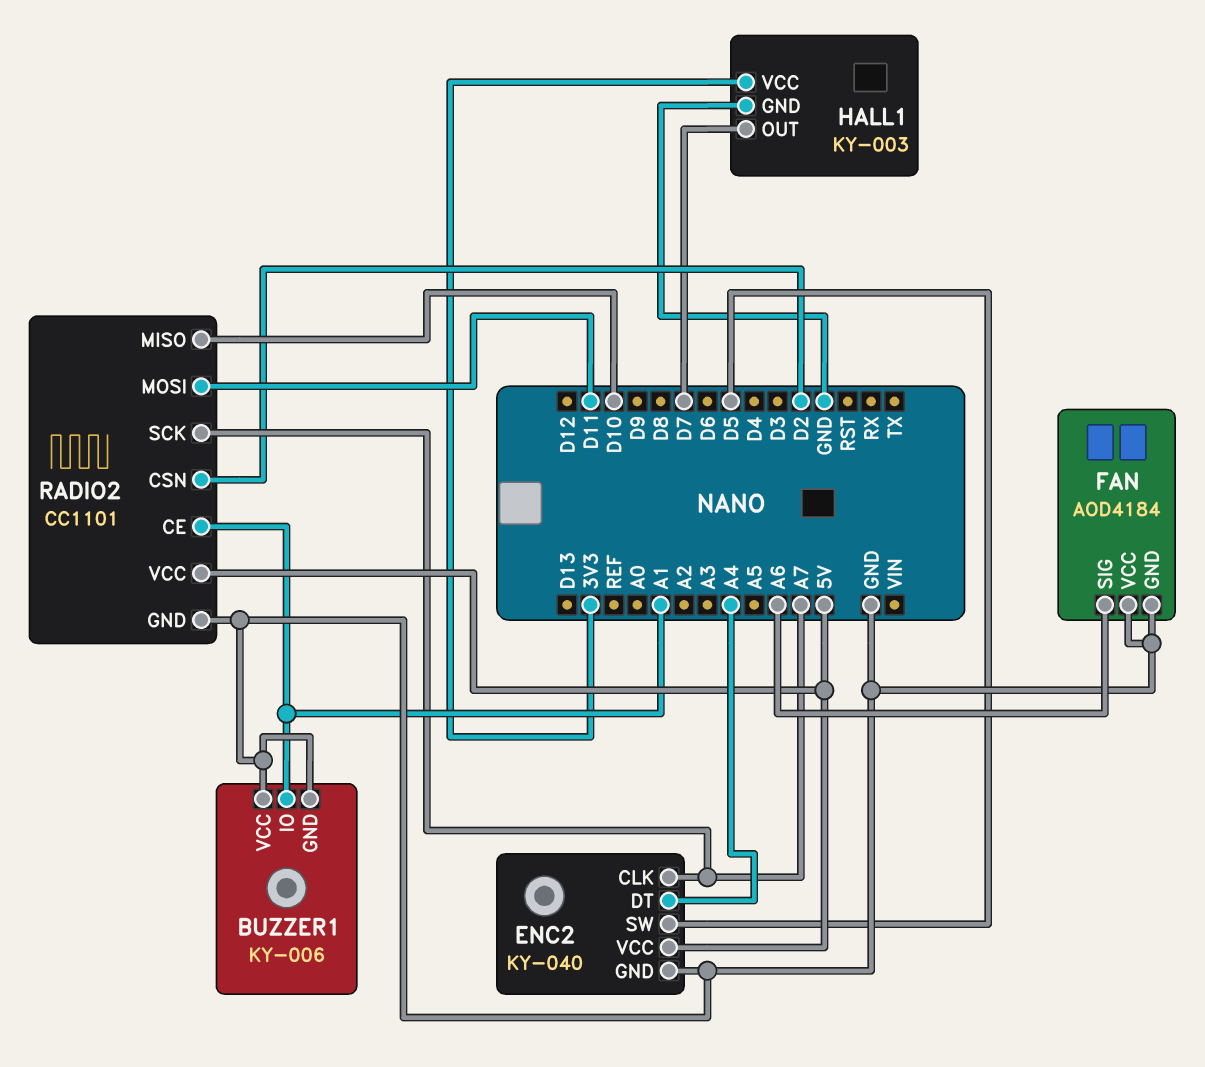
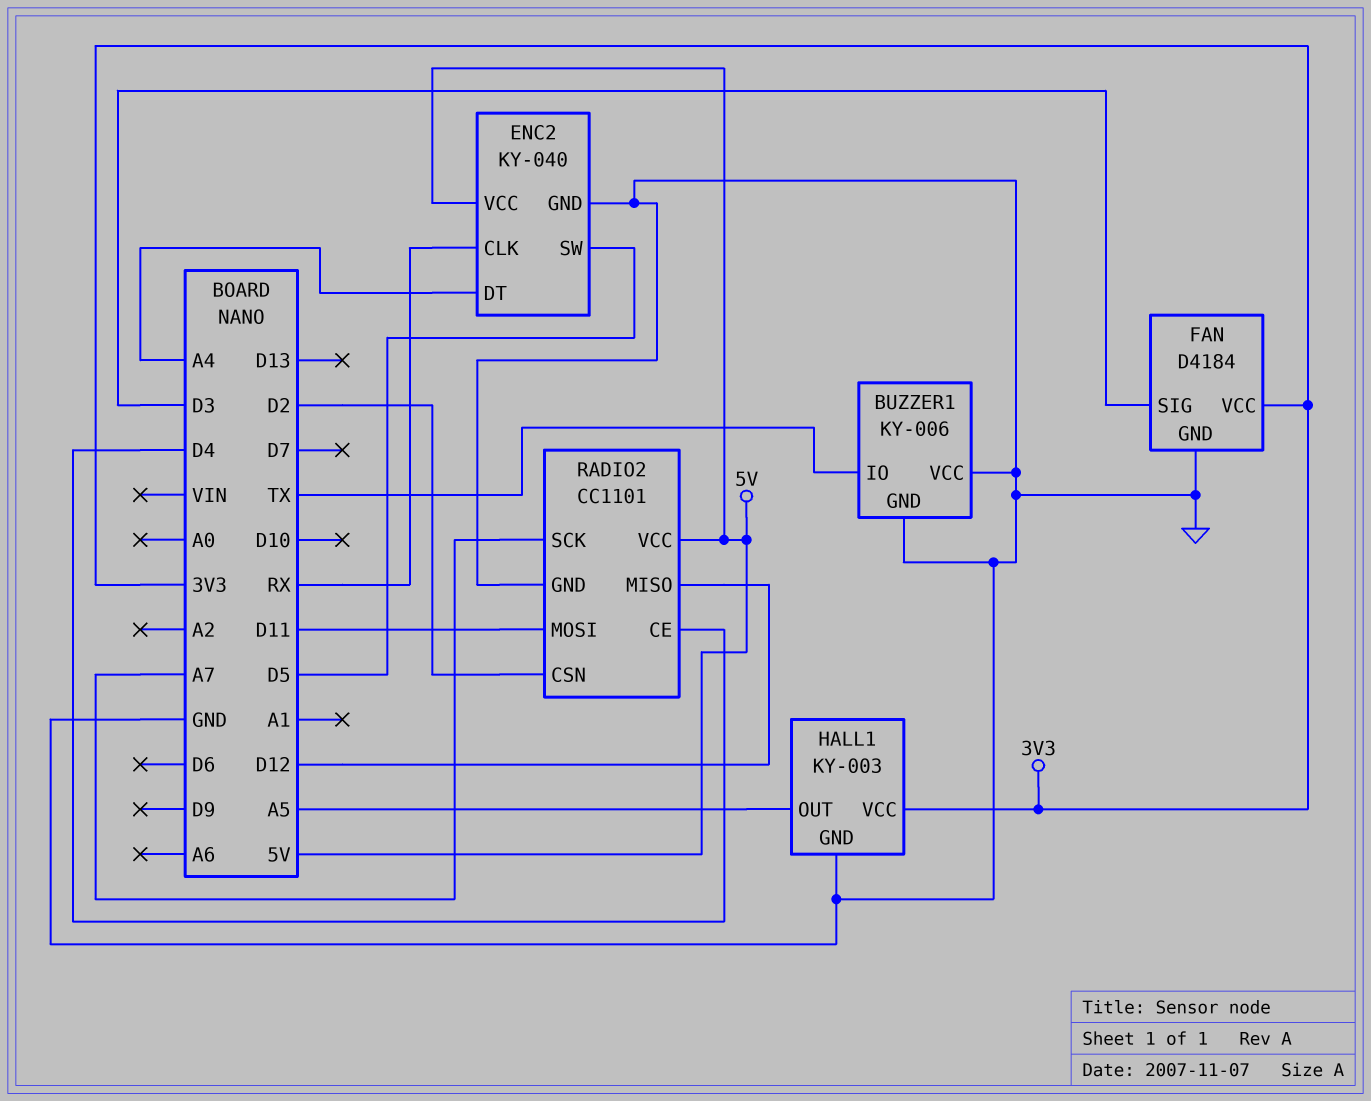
BUZZER1 pin IO: A1 -> TX
ENC2 pin CLK: A7 -> RX
FAN: AOD4184 -> D4184
FAN pin SIG: A6 -> D3
FAN pin VCC: GND -> 3V3
HALL1 pin OUT: D7 -> A5
RADIO2 pin CE: A1 -> D4
RADIO2 pin MISO: D10 -> D12

